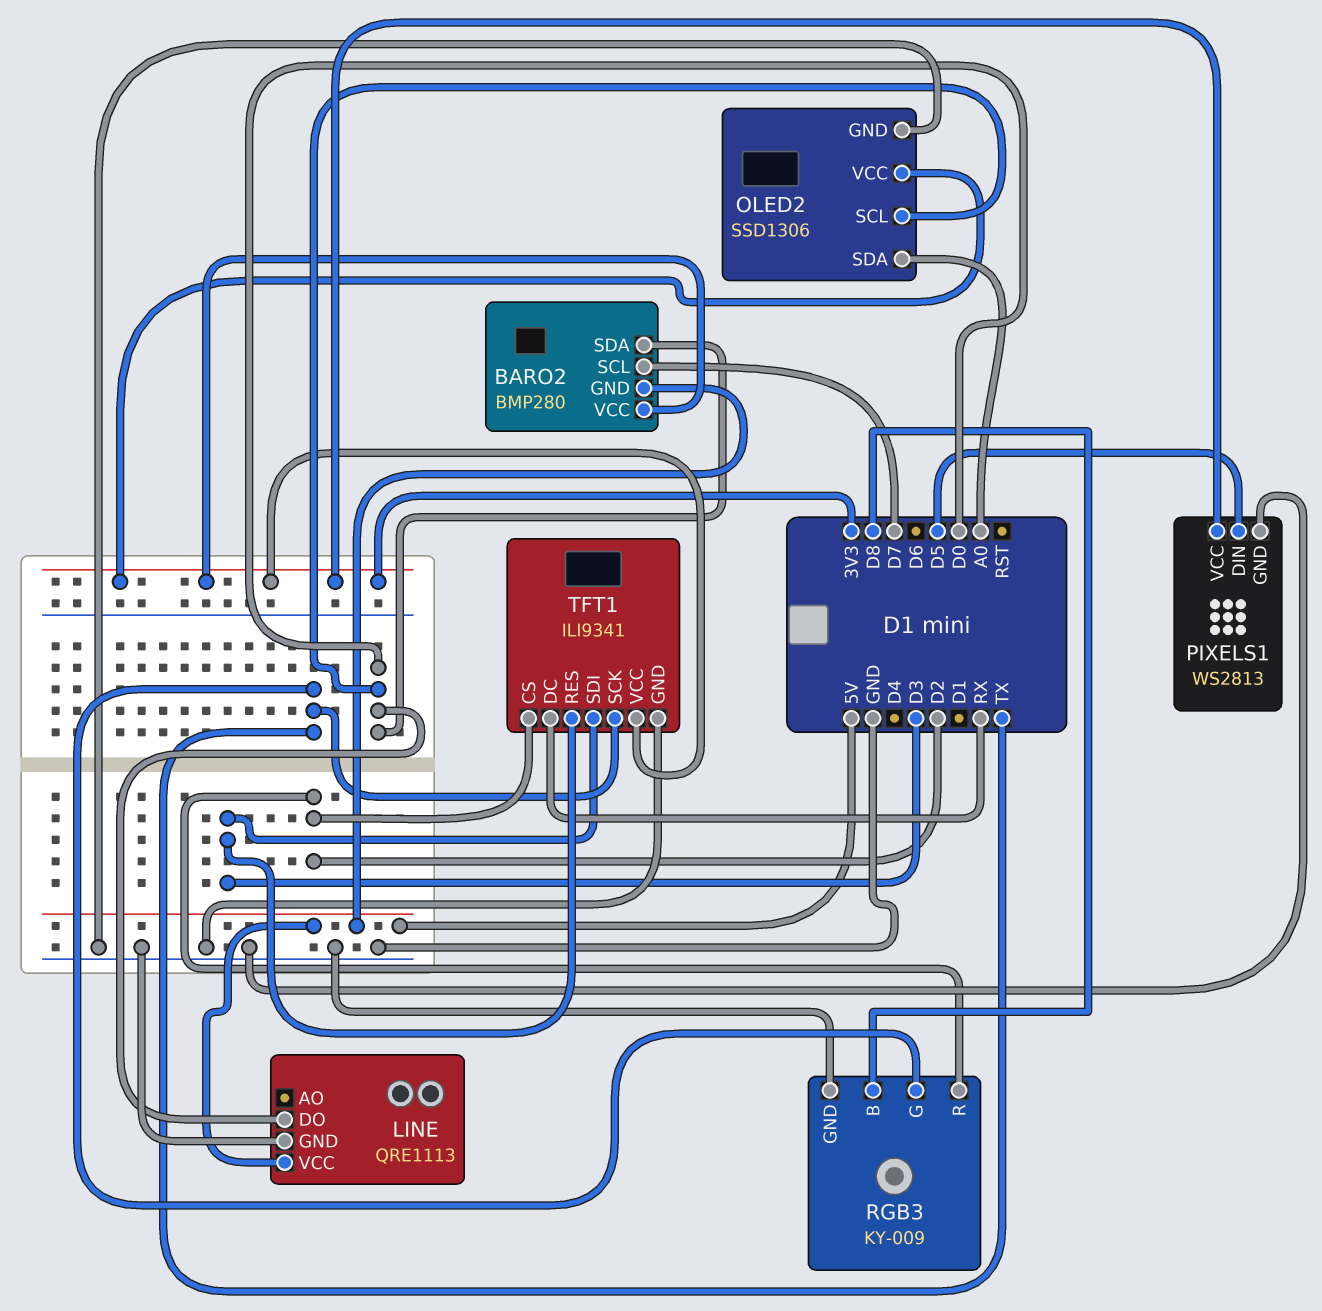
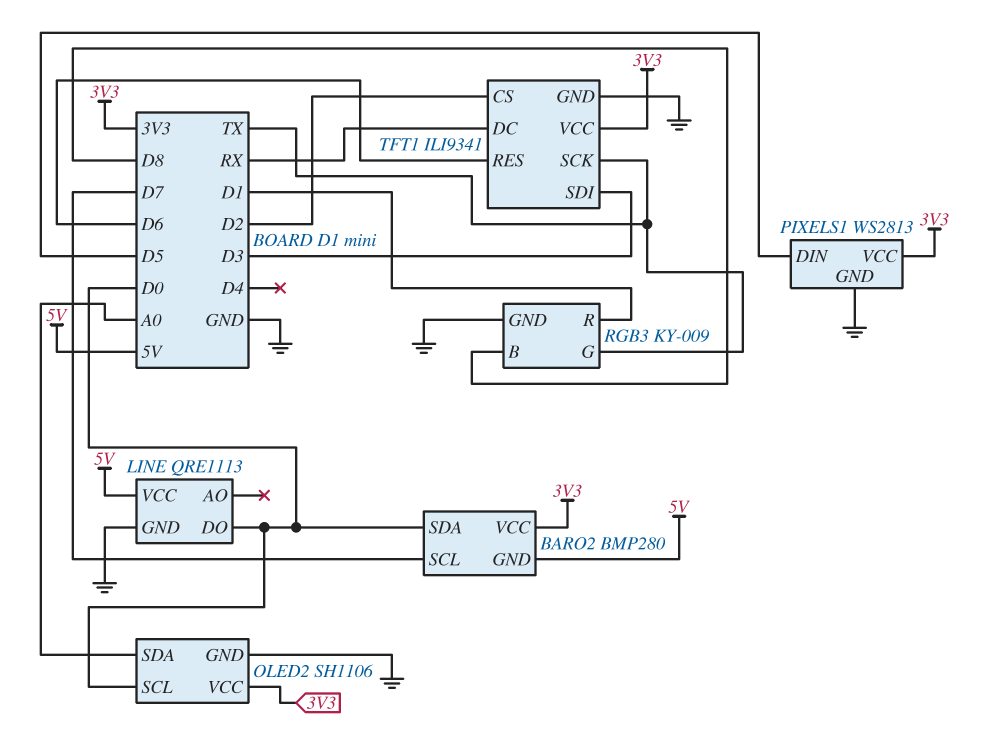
OLED2: SSD1306 -> SH1106
RGB3 pin R: D2 -> D1
TFT1 pin RES: D3 -> D6

